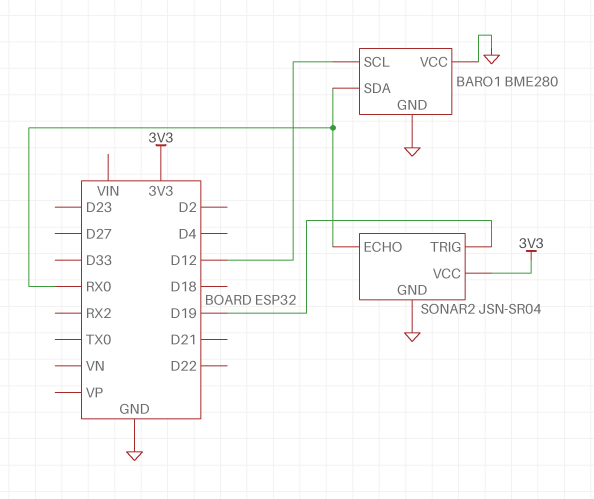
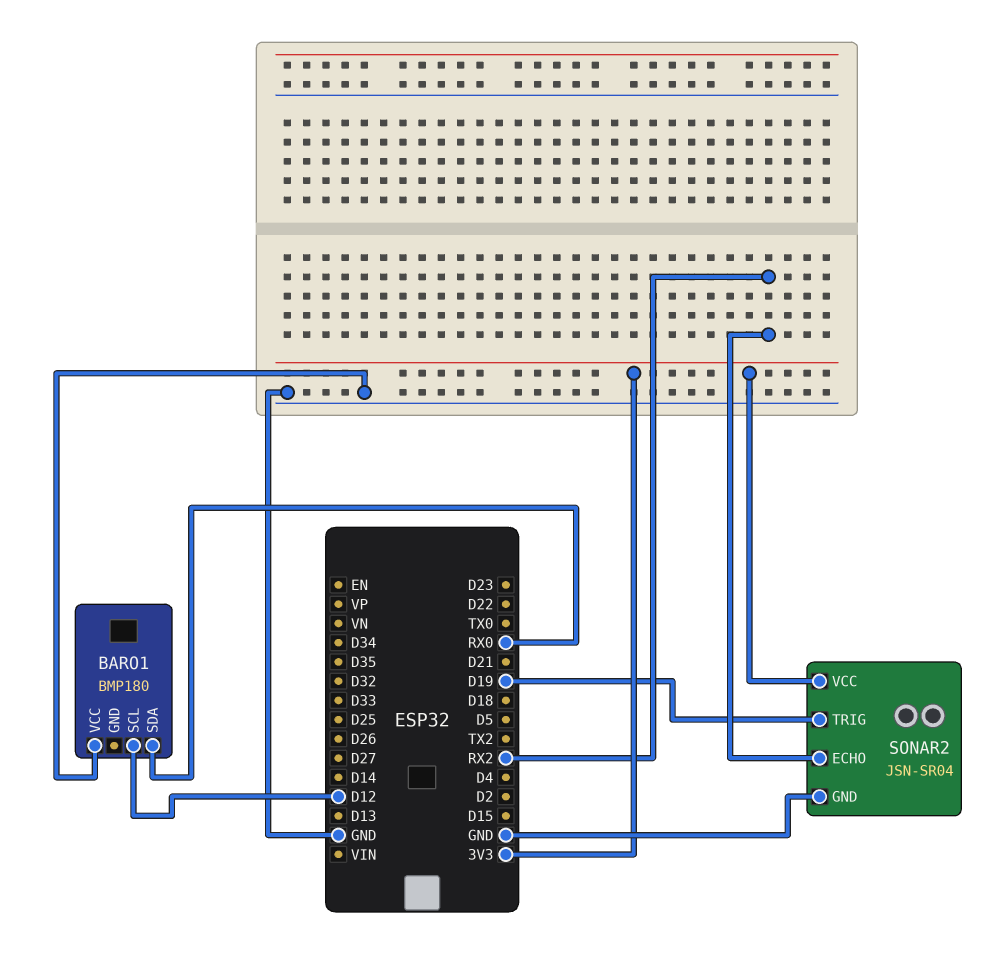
BARO1: BME280 -> BMP180
BARO1 pin GND: GND -> none
SONAR2 pin ECHO: RX0 -> RX2

